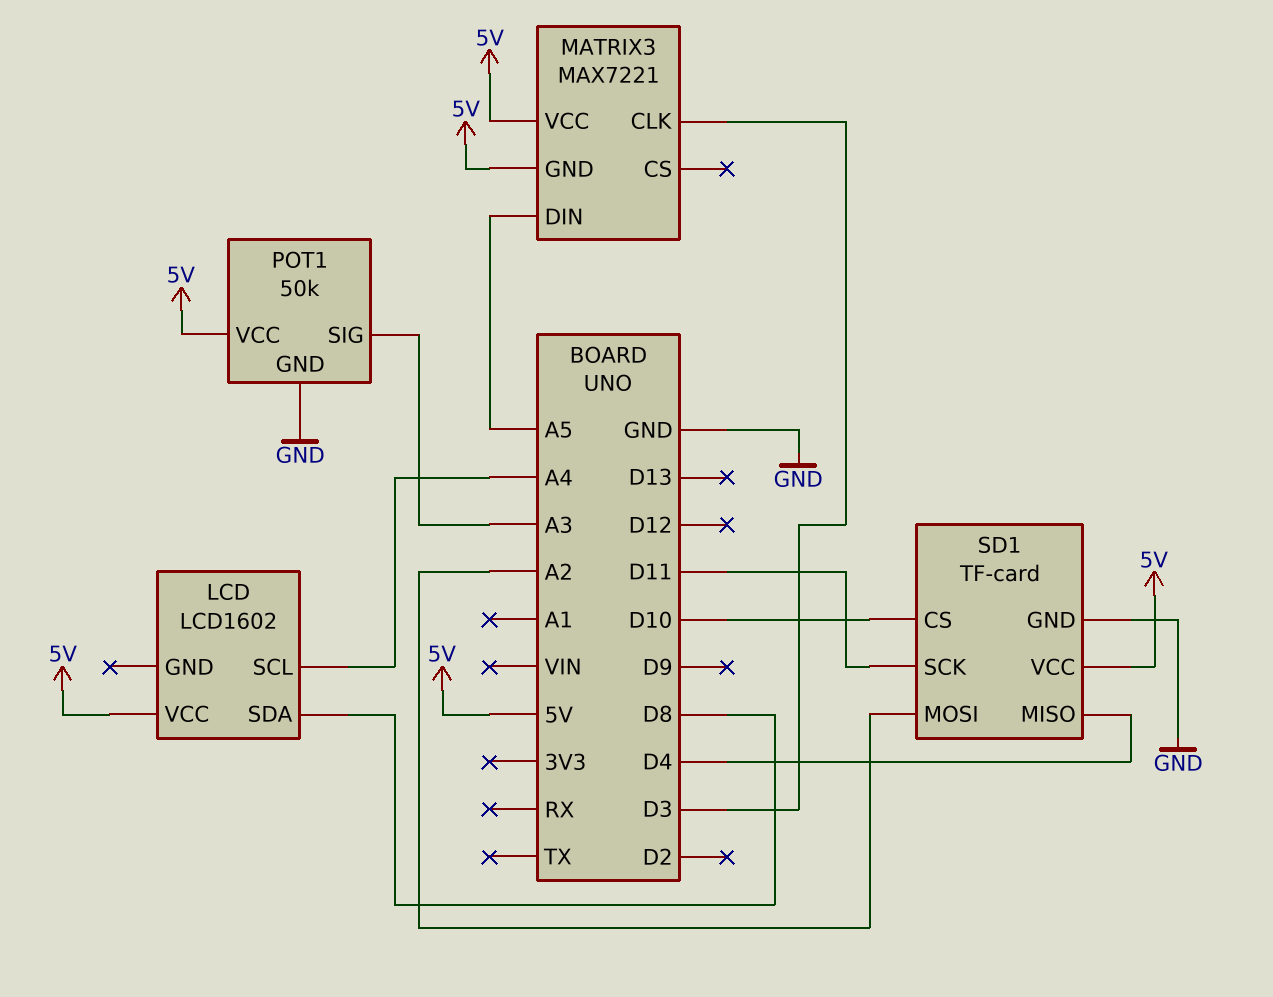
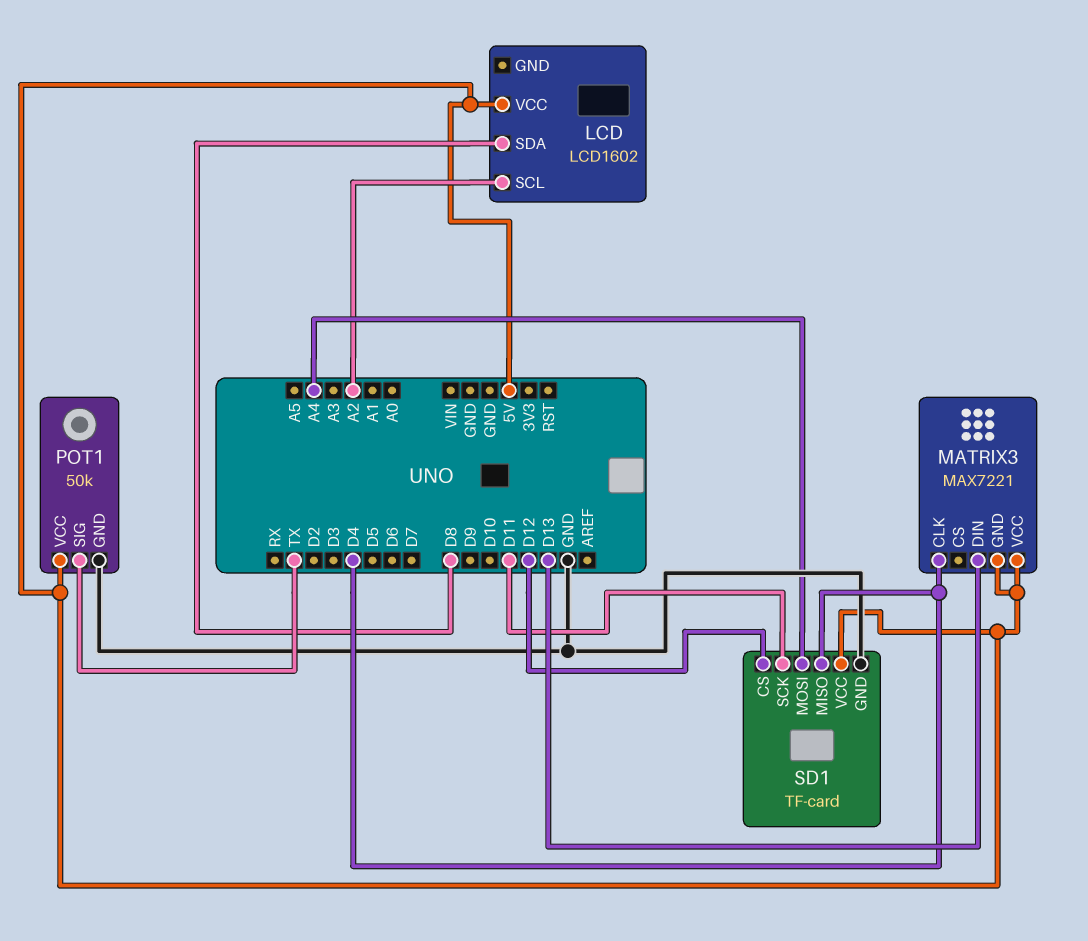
LCD pin SCL: A4 -> A2
MATRIX3 pin CLK: D3 -> D4
MATRIX3 pin DIN: A5 -> D13
POT1 pin SIG: A3 -> TX
SD1 pin CS: D10 -> D12
SD1 pin MOSI: A2 -> A4

